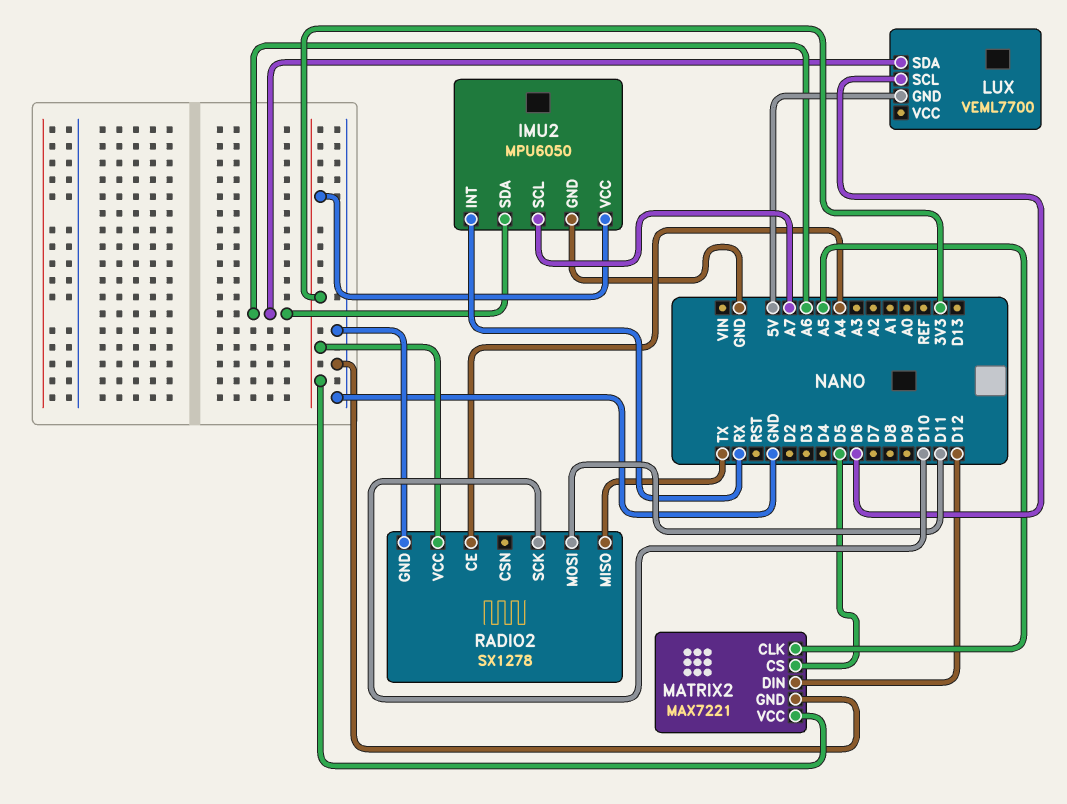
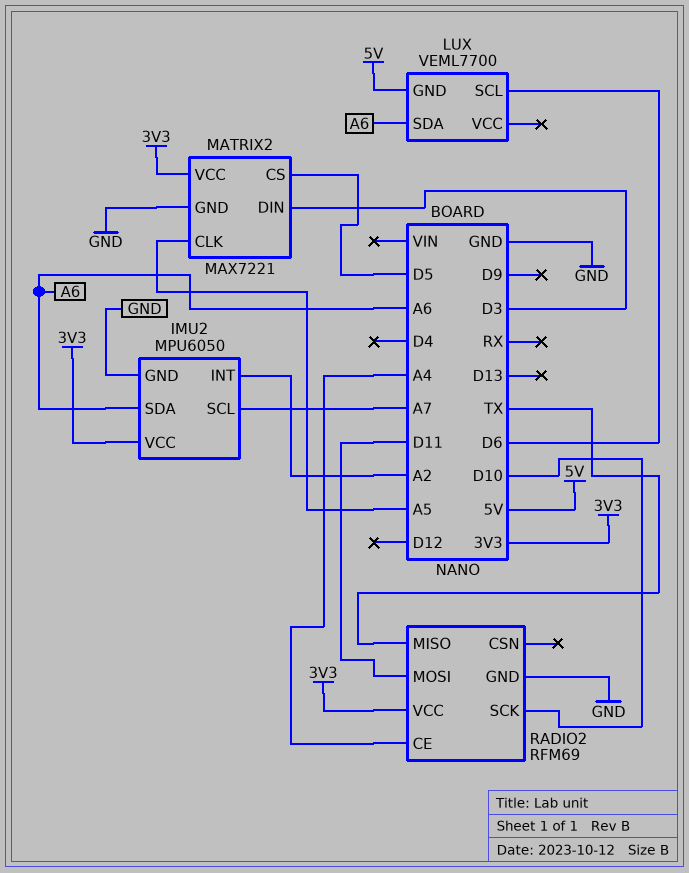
IMU2 pin INT: RX -> A2
MATRIX2 pin DIN: D12 -> D3
RADIO2: SX1278 -> RFM69

